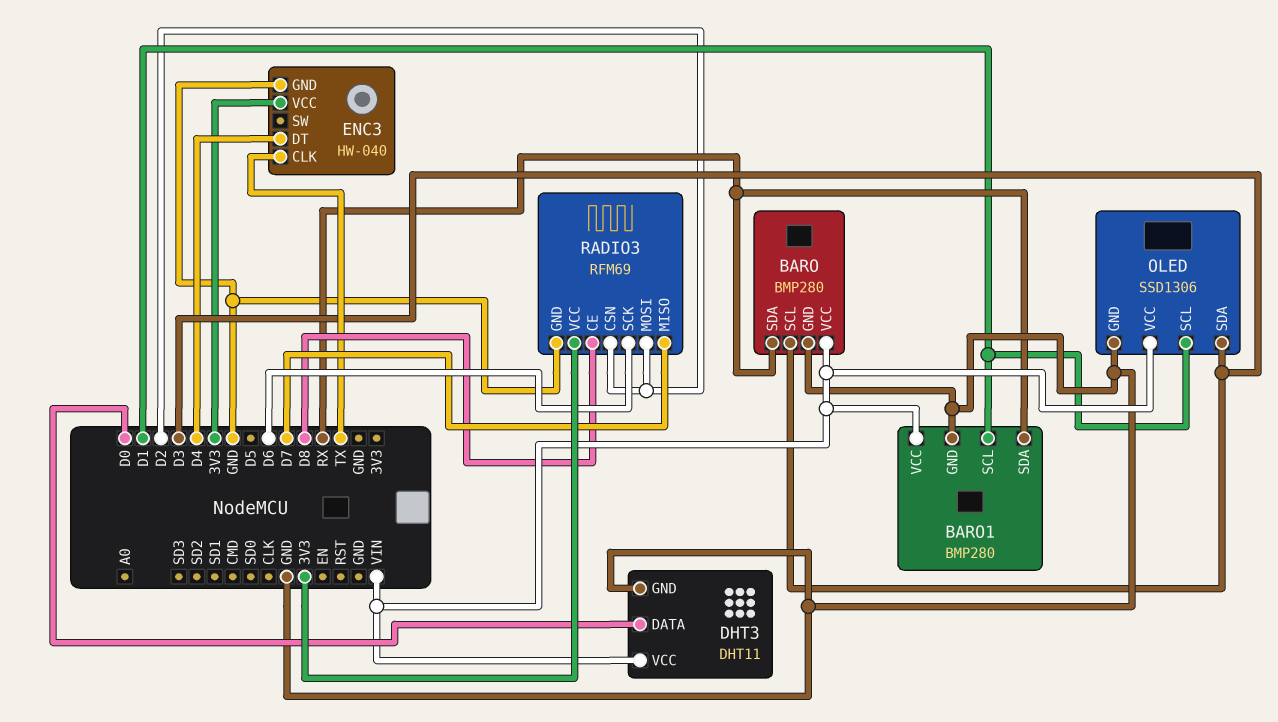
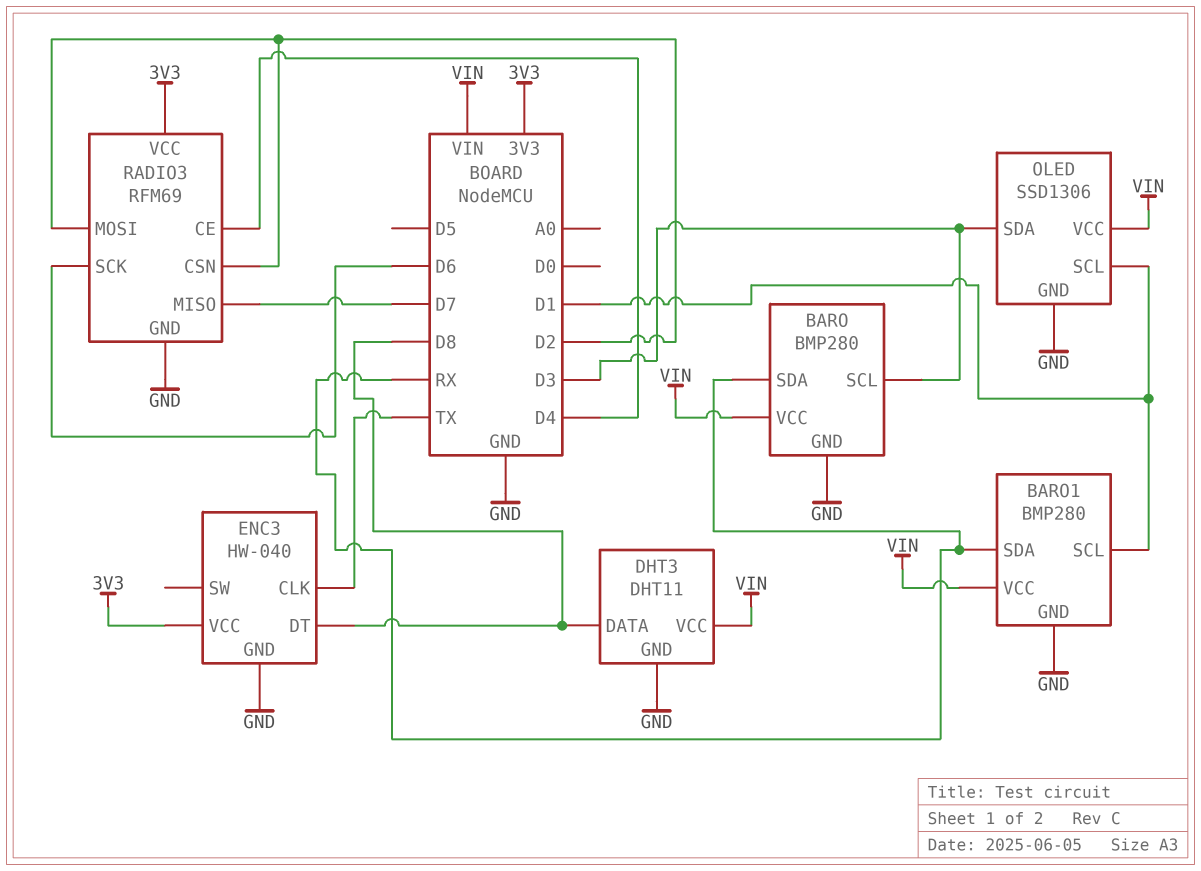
DHT3 pin DATA: D0 -> D8
ENC3 pin DT: D4 -> D8
RADIO3 pin CE: D8 -> D4

